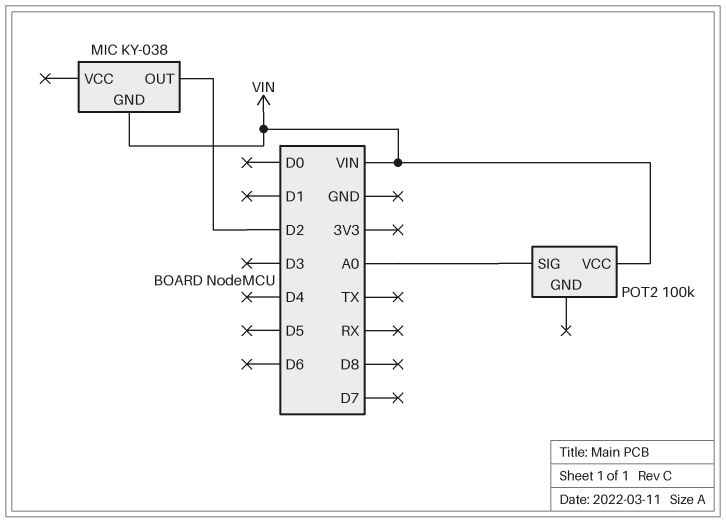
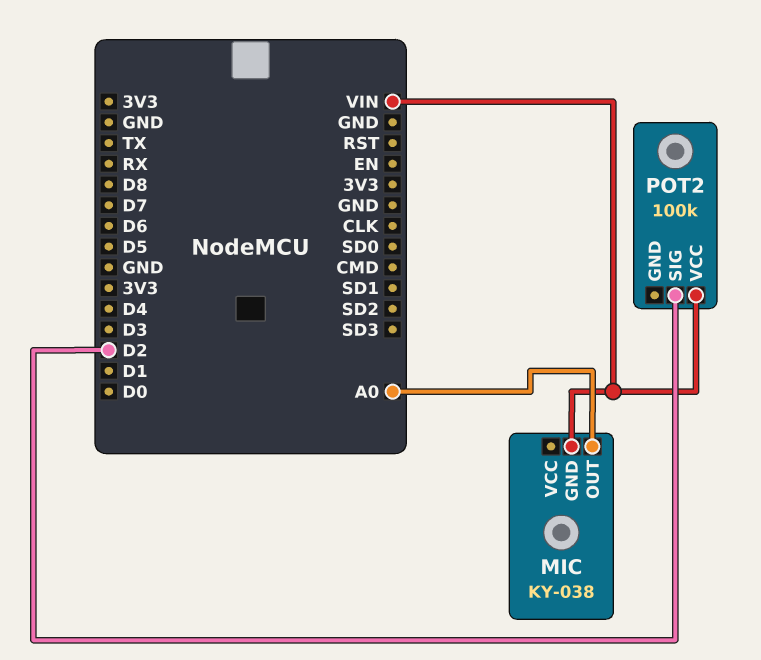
MIC pin OUT: D2 -> A0
POT2 pin SIG: A0 -> D2

